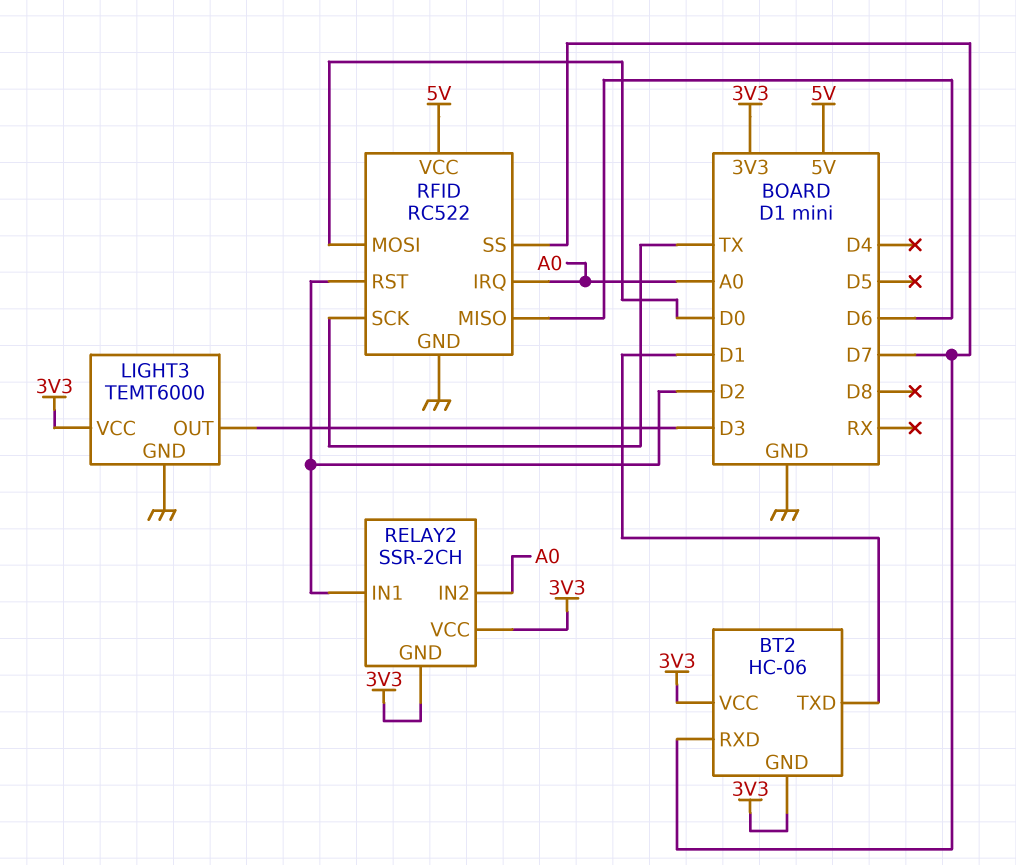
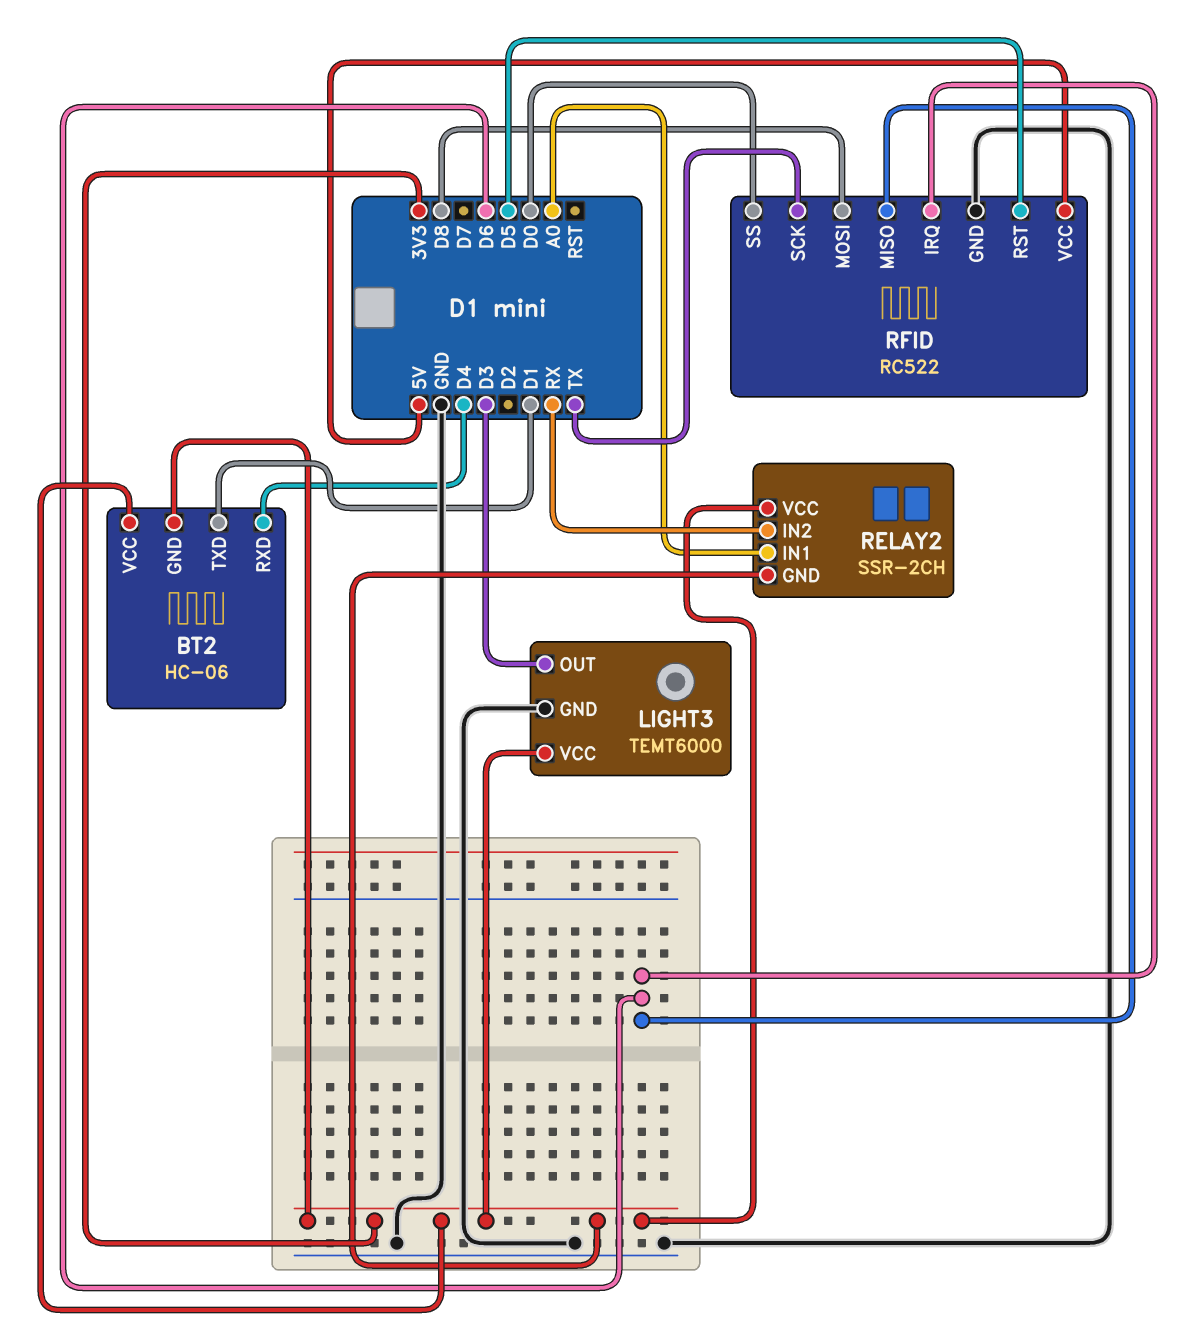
BT2 pin RXD: D7 -> D4
RELAY2 pin IN1: D2 -> A0
RELAY2 pin IN2: A0 -> RX
RFID pin IRQ: A0 -> D6
RFID pin MOSI: D0 -> D8
RFID pin RST: D2 -> D5
RFID pin SS: D7 -> D0

